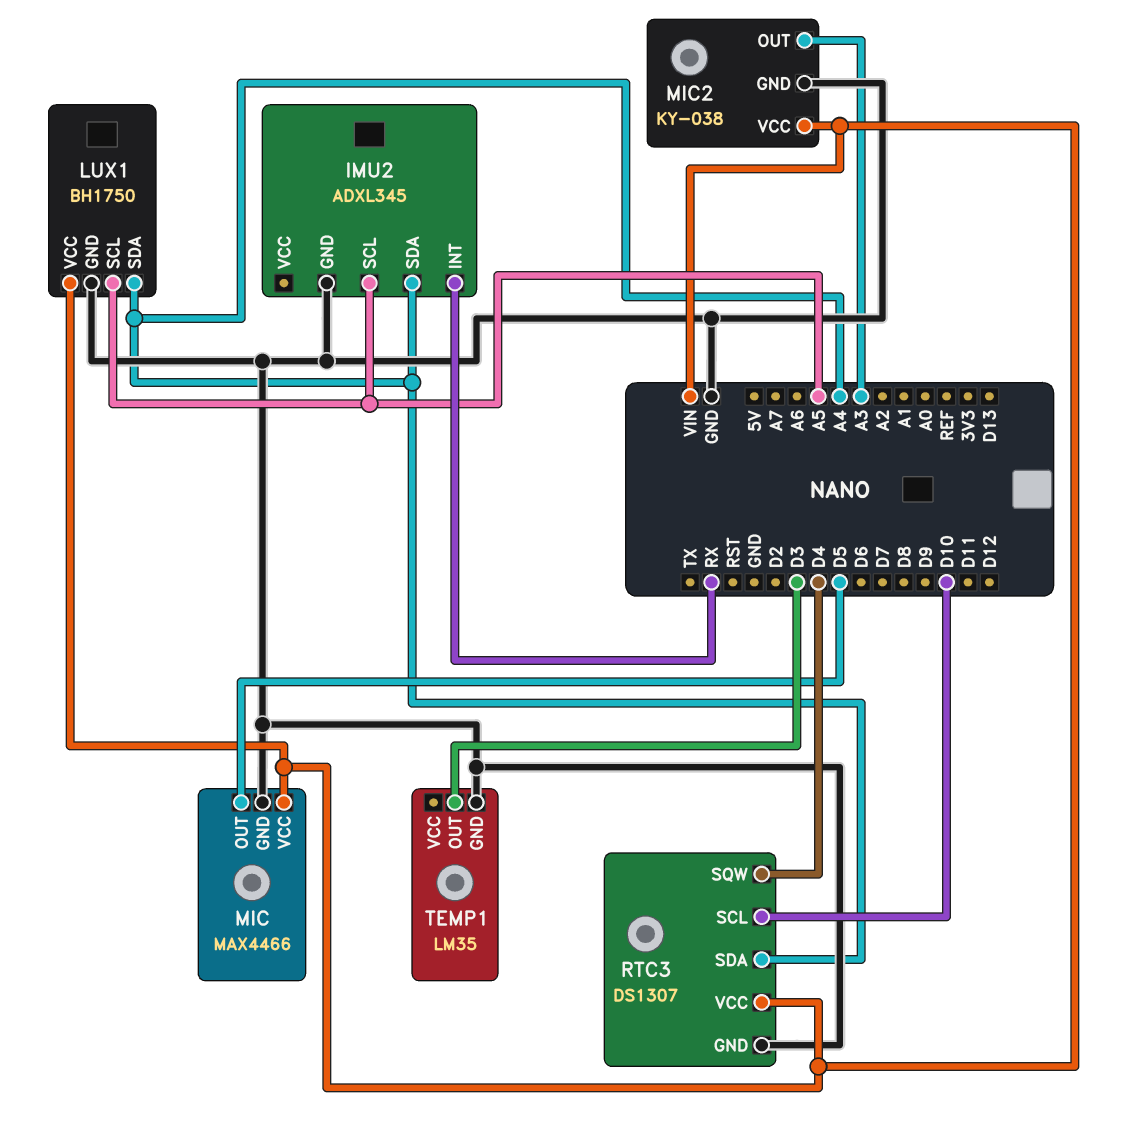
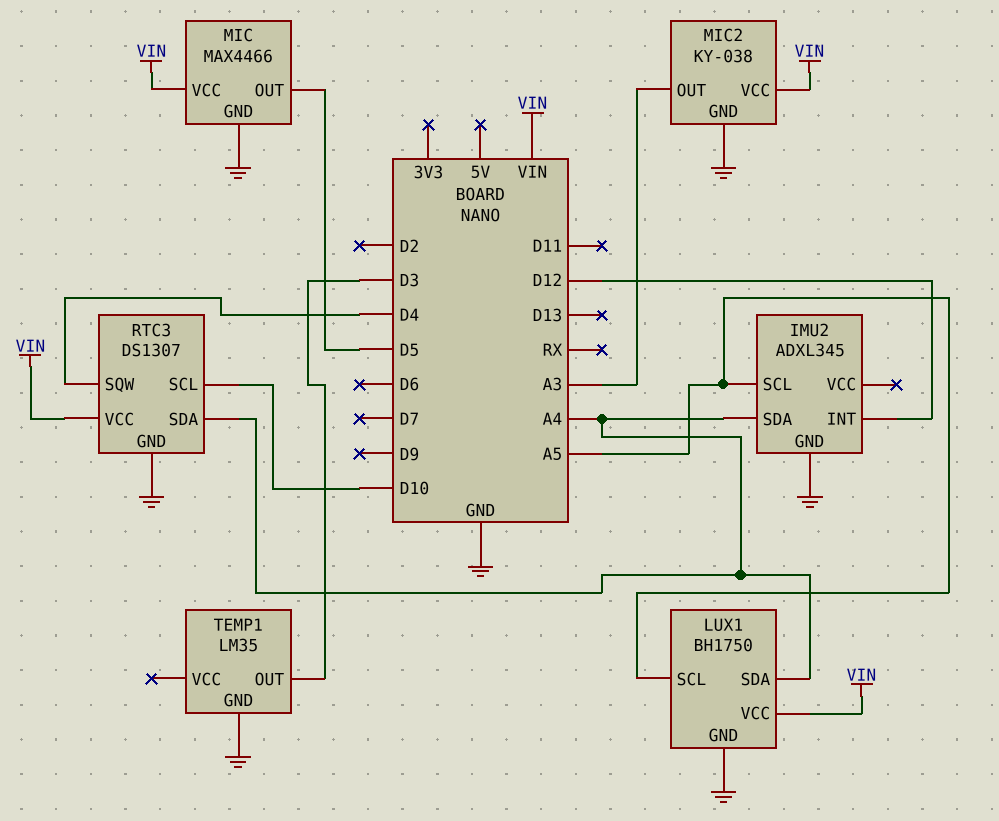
IMU2 pin INT: RX -> D12

